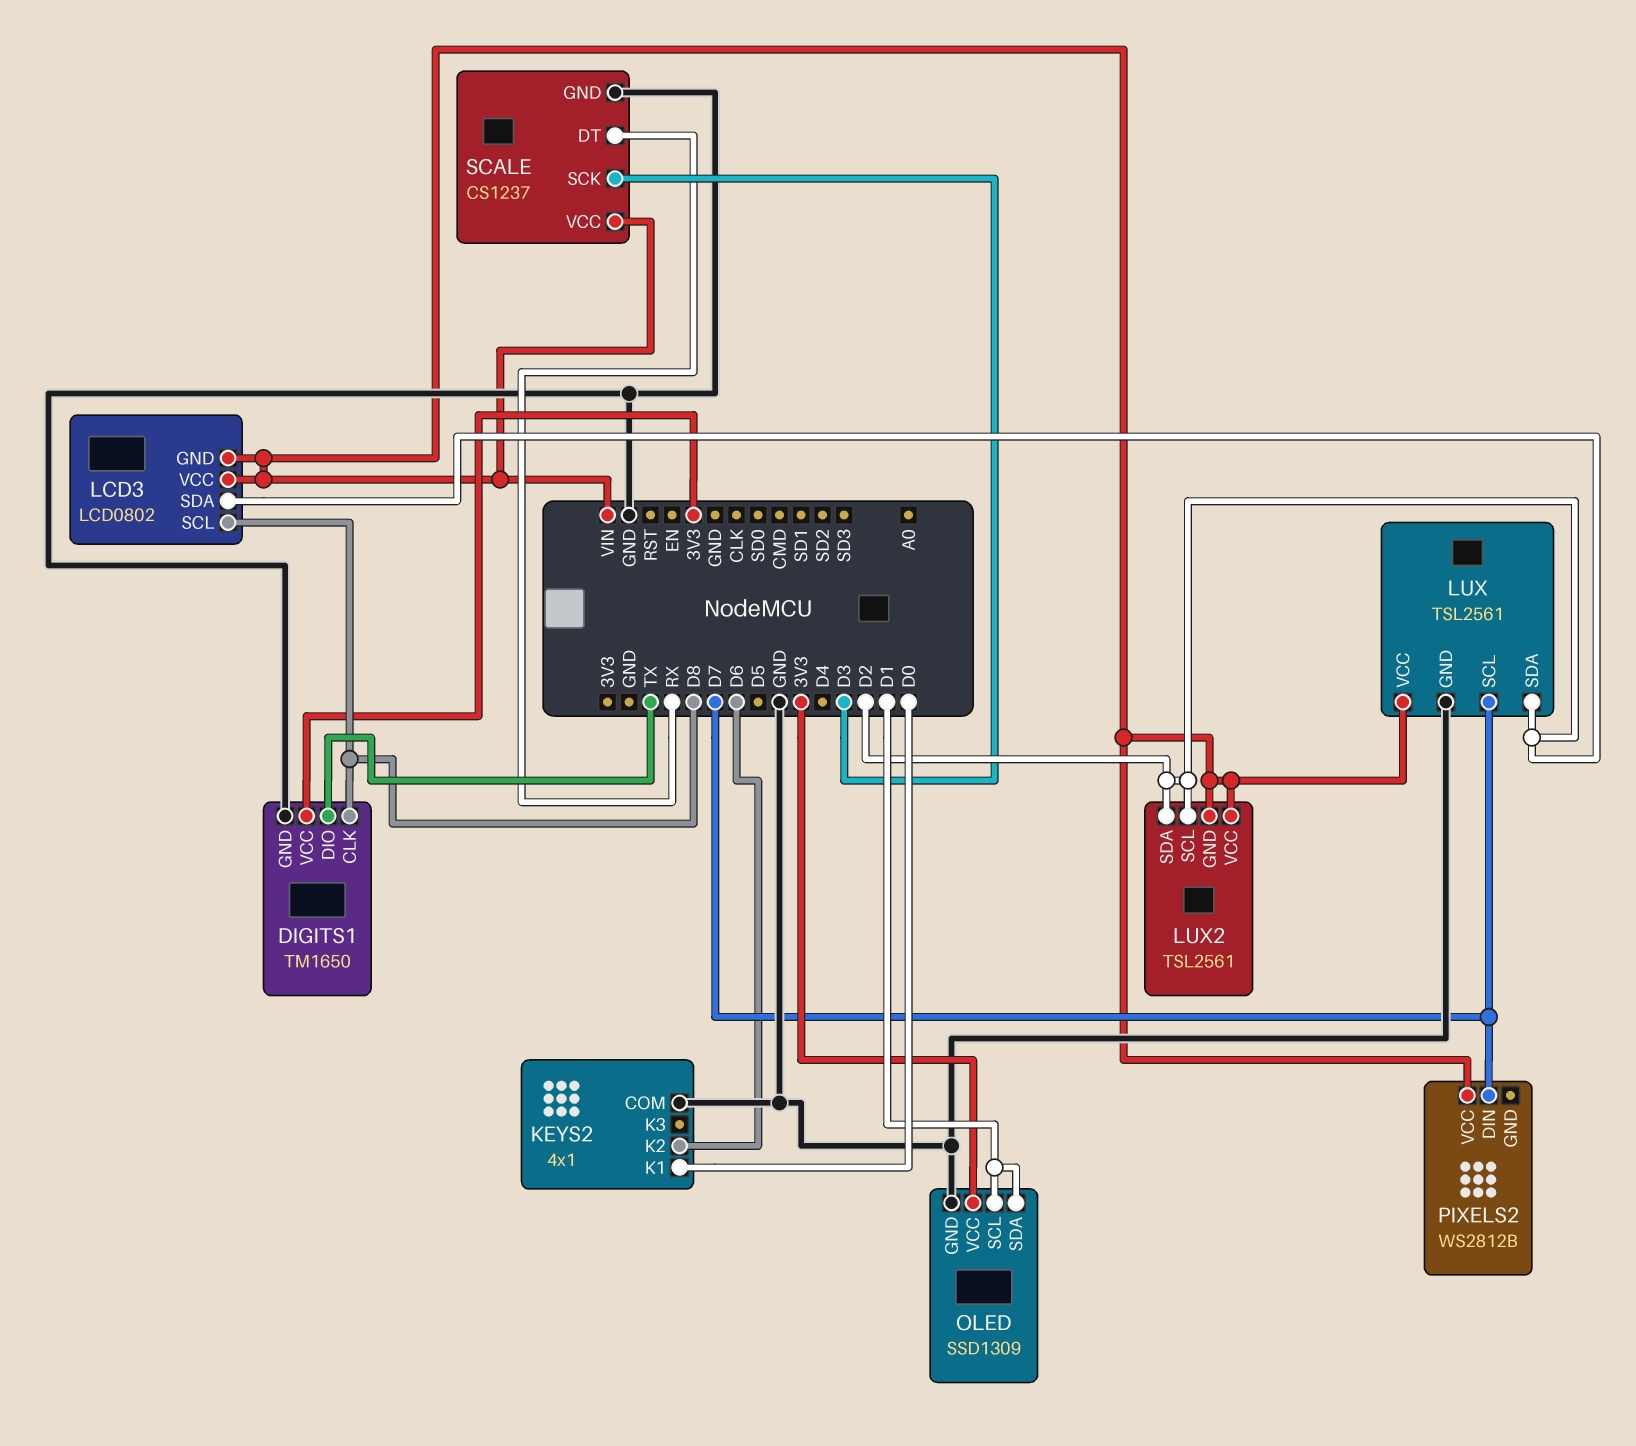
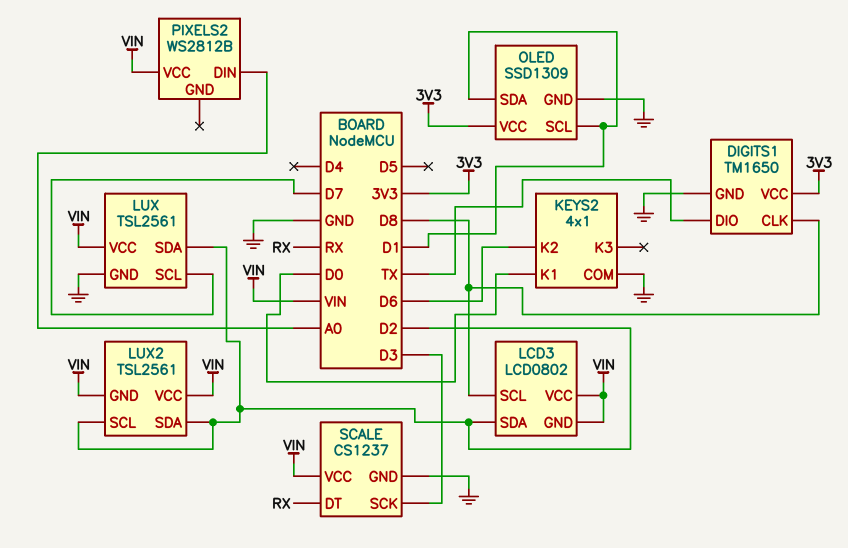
PIXELS2 pin DIN: D7 -> A0

